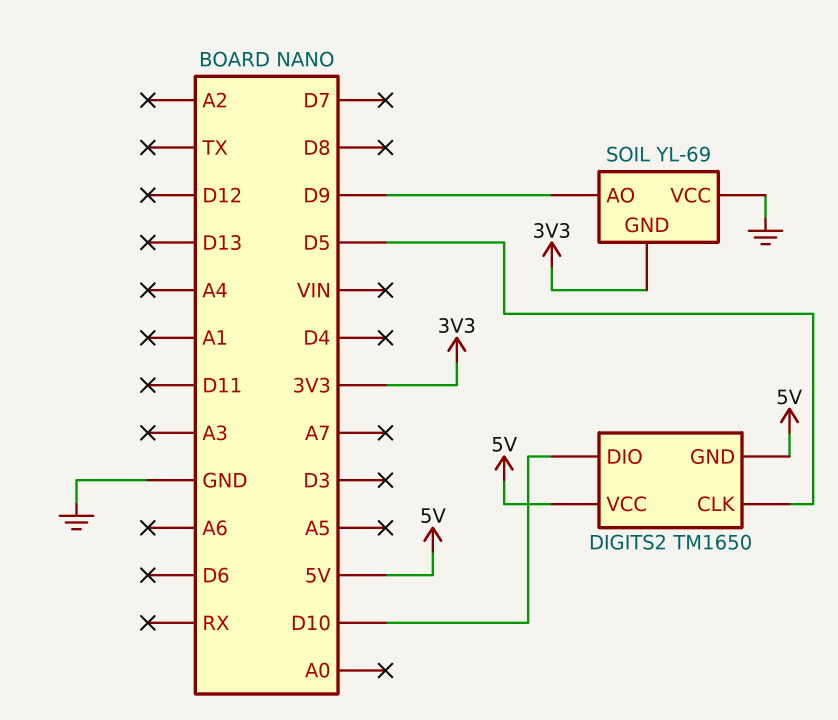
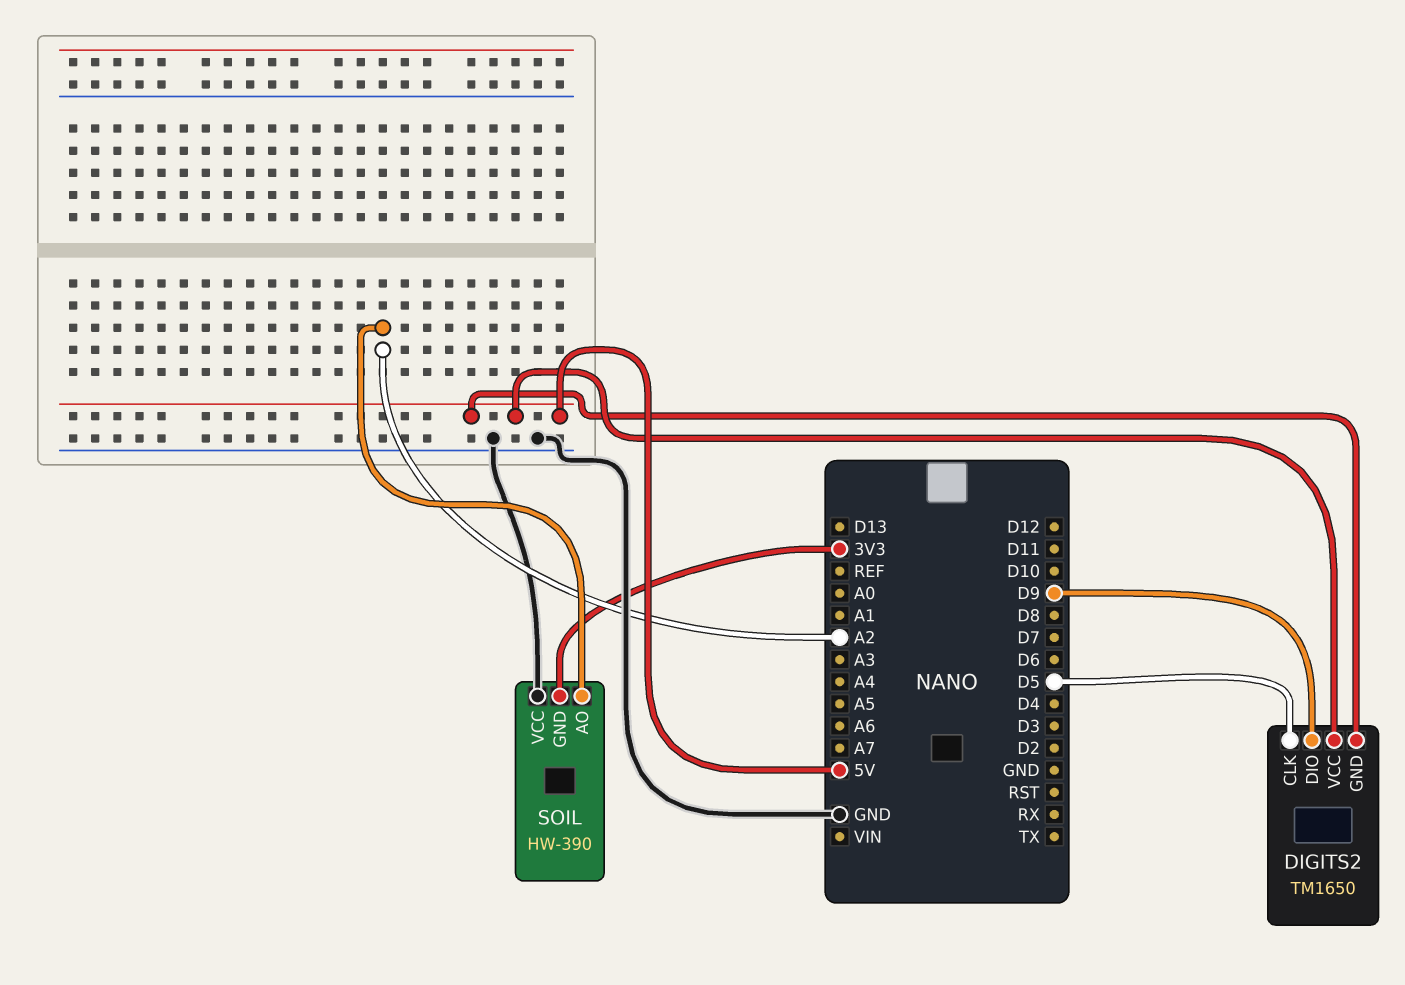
DIGITS2 pin DIO: D10 -> D9
SOIL: YL-69 -> HW-390
SOIL pin AO: D9 -> A2

